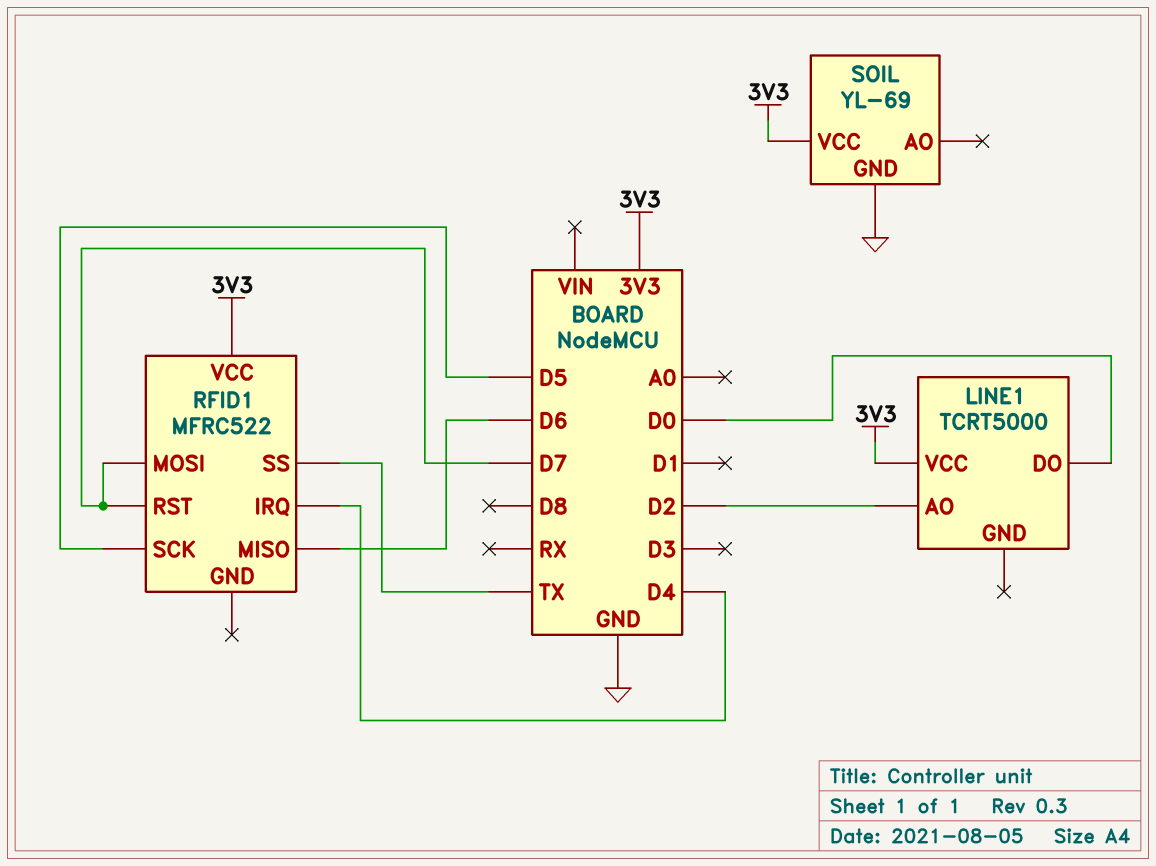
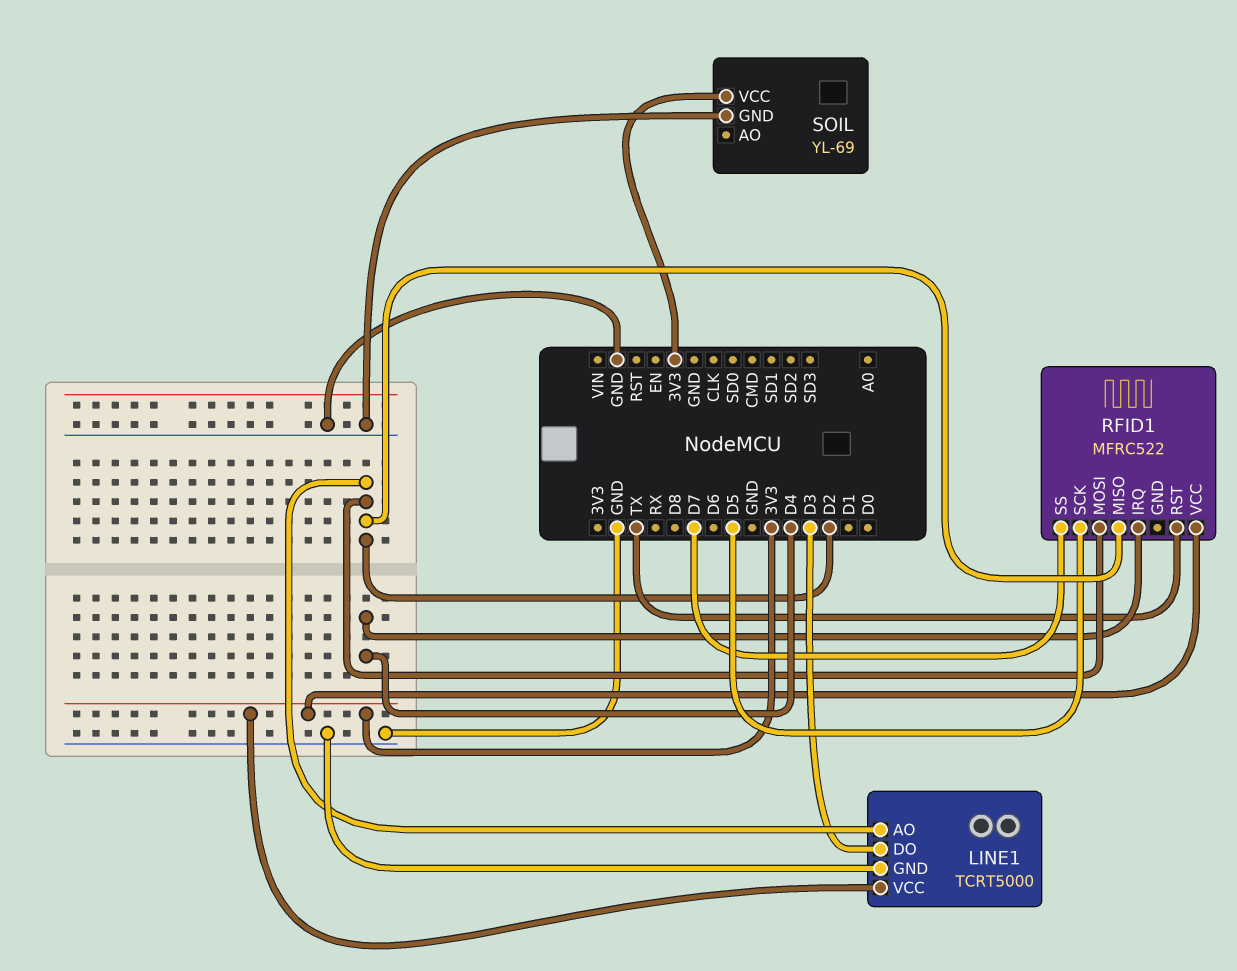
LINE1 pin DO: D0 -> D3
LINE1 pin GND: none -> GND
RFID1 pin MISO: D6 -> D2
RFID1 pin MOSI: D7 -> D2
RFID1 pin RST: D7 -> TX
RFID1 pin SS: TX -> D7

